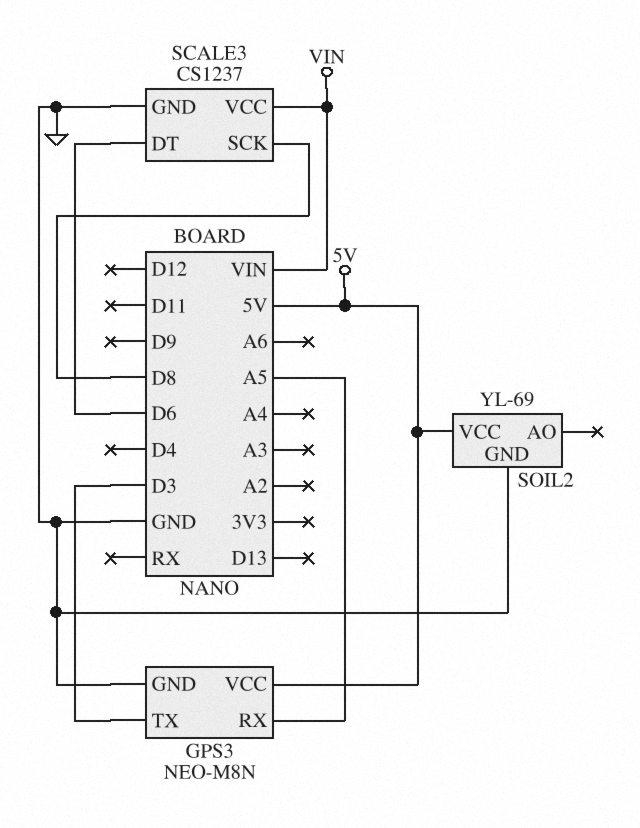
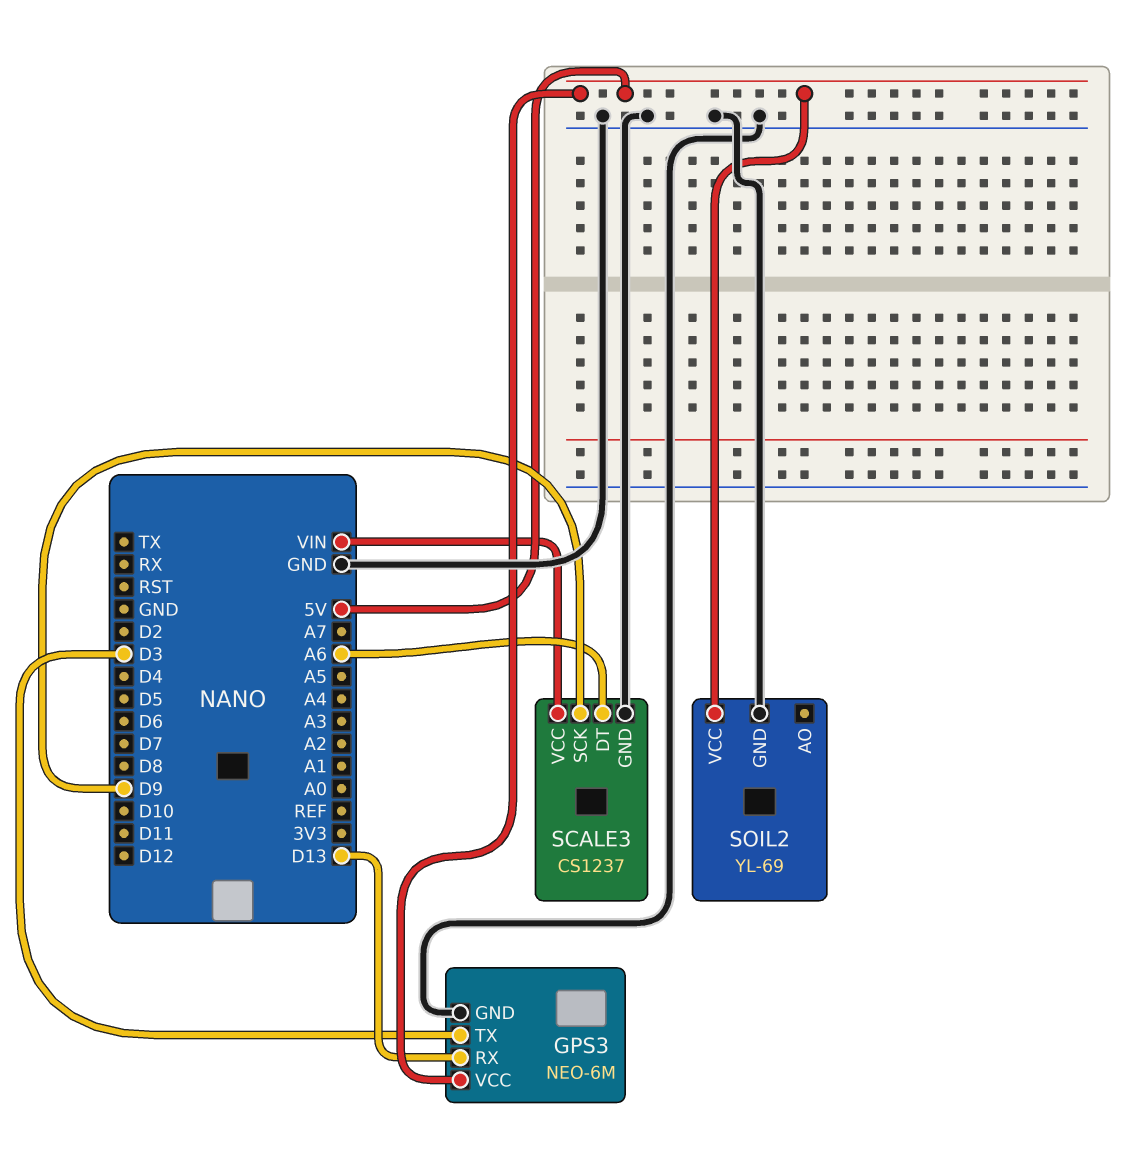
GPS3: NEO-M8N -> NEO-6M
GPS3 pin RX: A5 -> D13
SCALE3 pin DT: D6 -> A6
SCALE3 pin SCK: D8 -> D9

